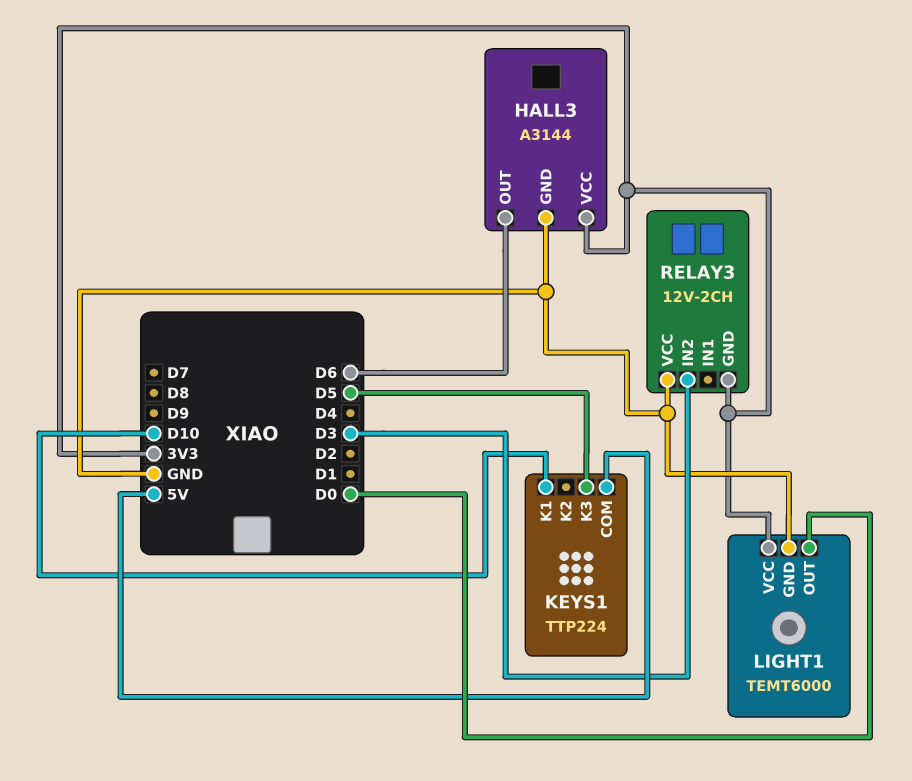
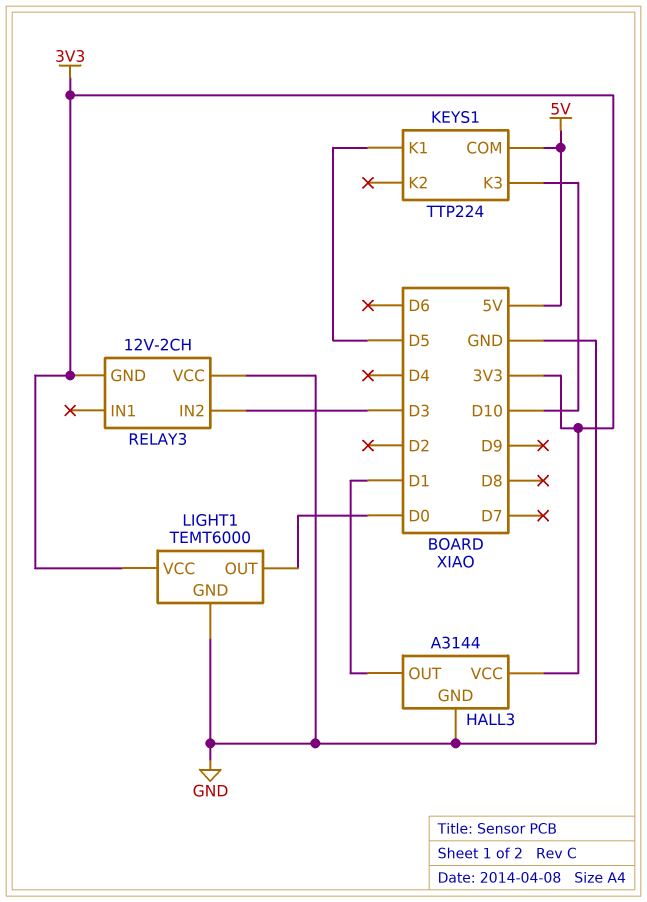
HALL3 pin OUT: D6 -> D1
KEYS1 pin K1: D10 -> D5
KEYS1 pin K3: D5 -> D10

